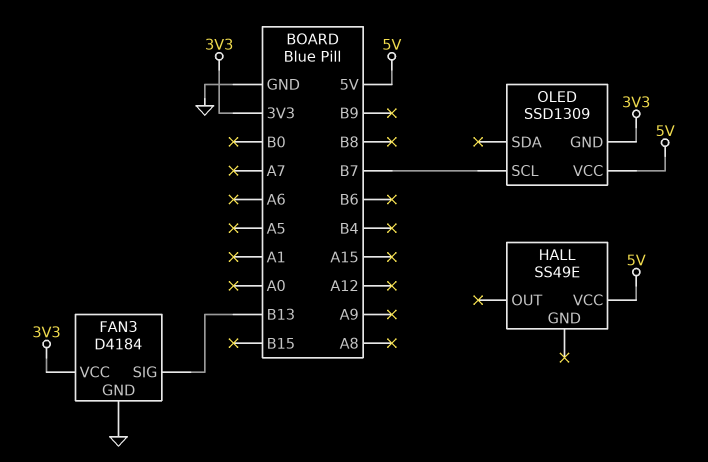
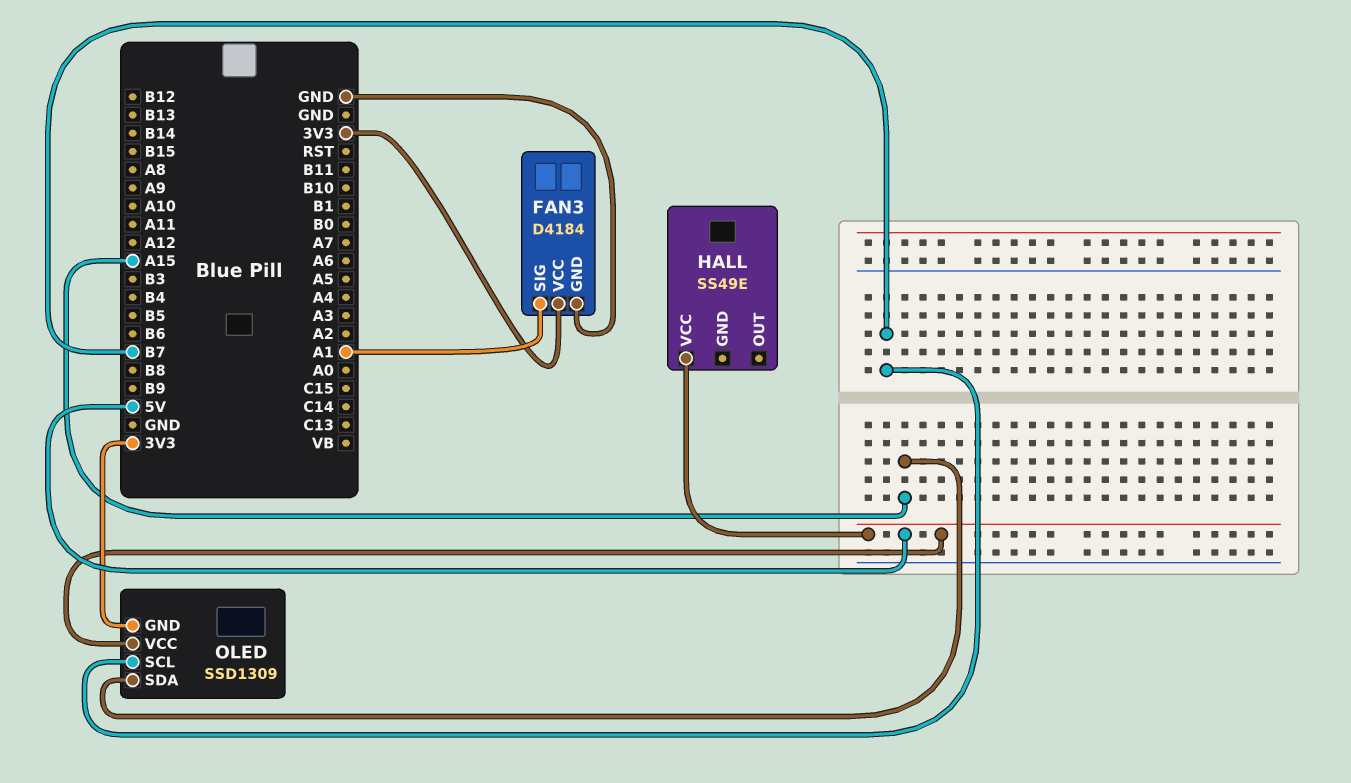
FAN3 pin SIG: B13 -> A1
OLED pin SDA: none -> A15

